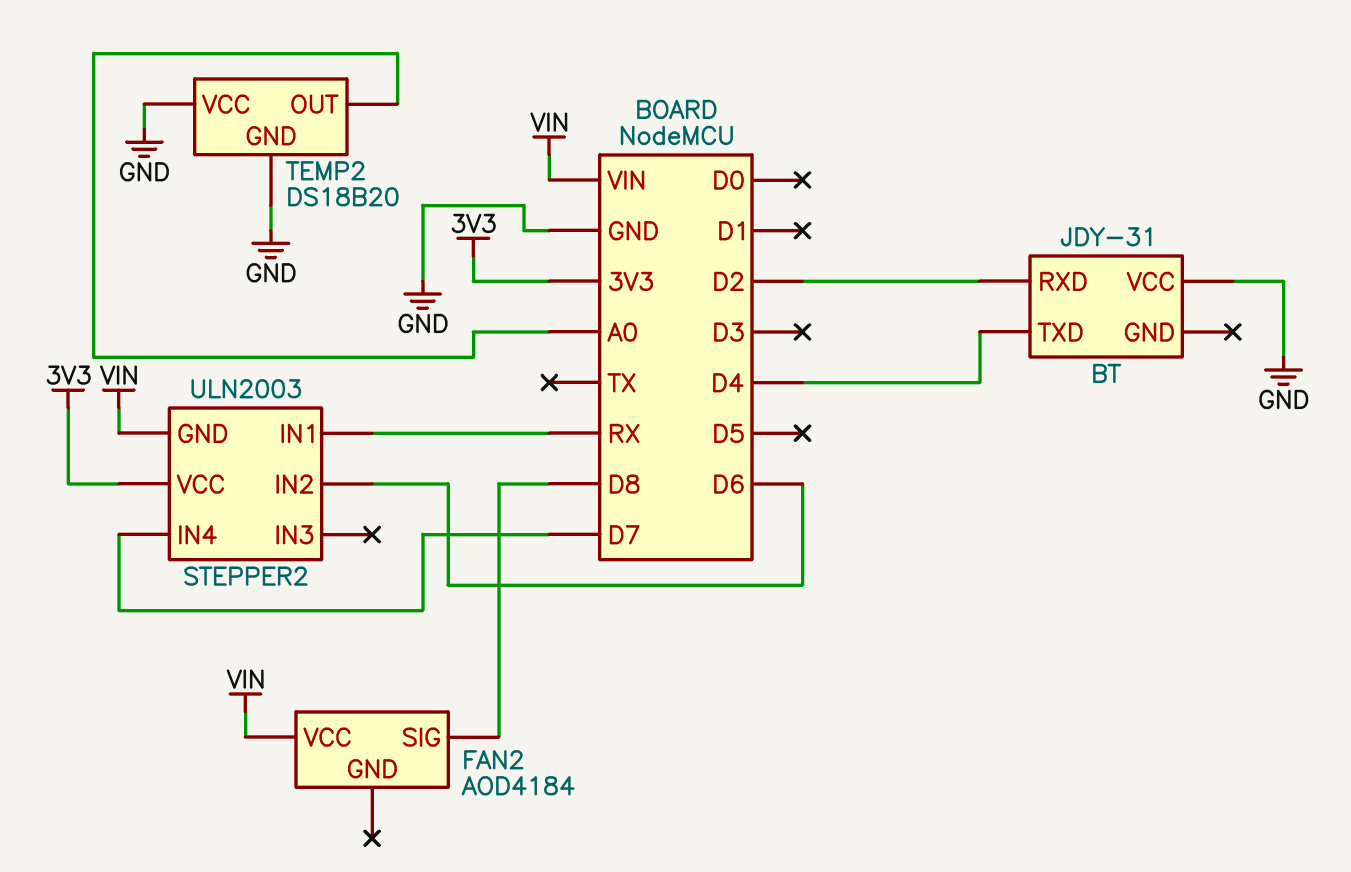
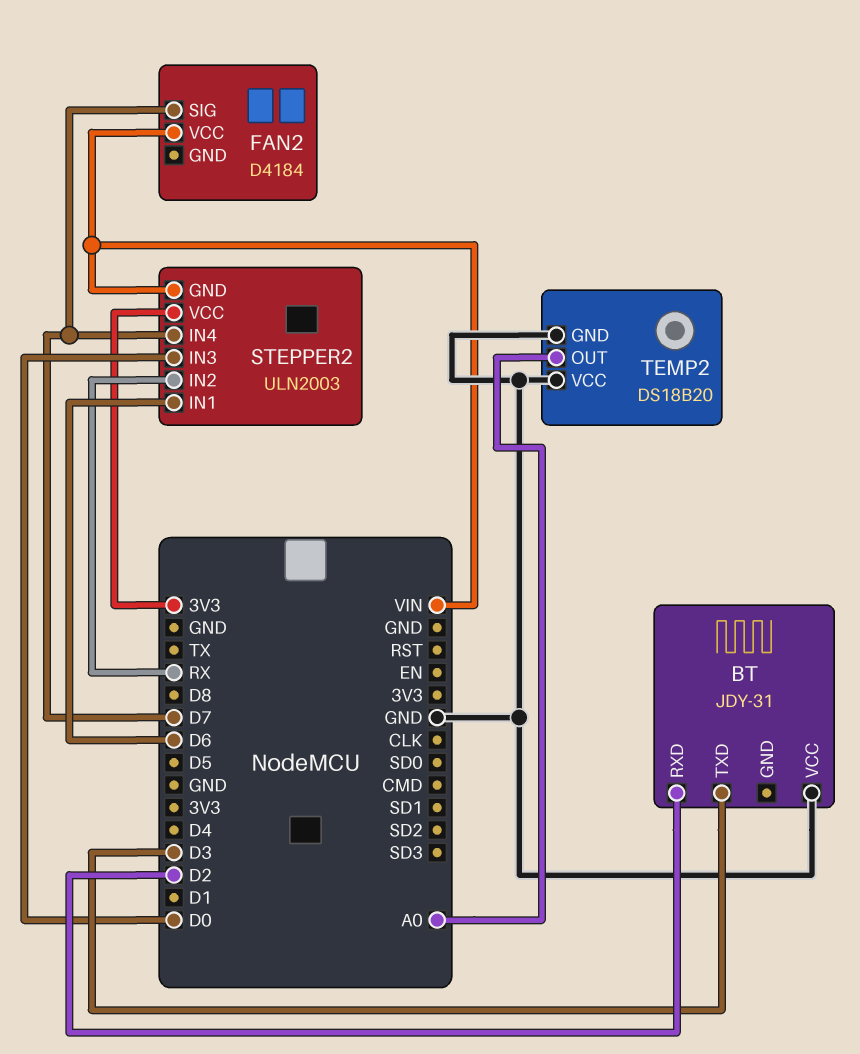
BT pin TXD: D4 -> D3
FAN2: AOD4184 -> D4184
FAN2 pin SIG: D8 -> D7
STEPPER2 pin IN1: RX -> D6
STEPPER2 pin IN2: D6 -> RX
STEPPER2 pin IN3: none -> D0

